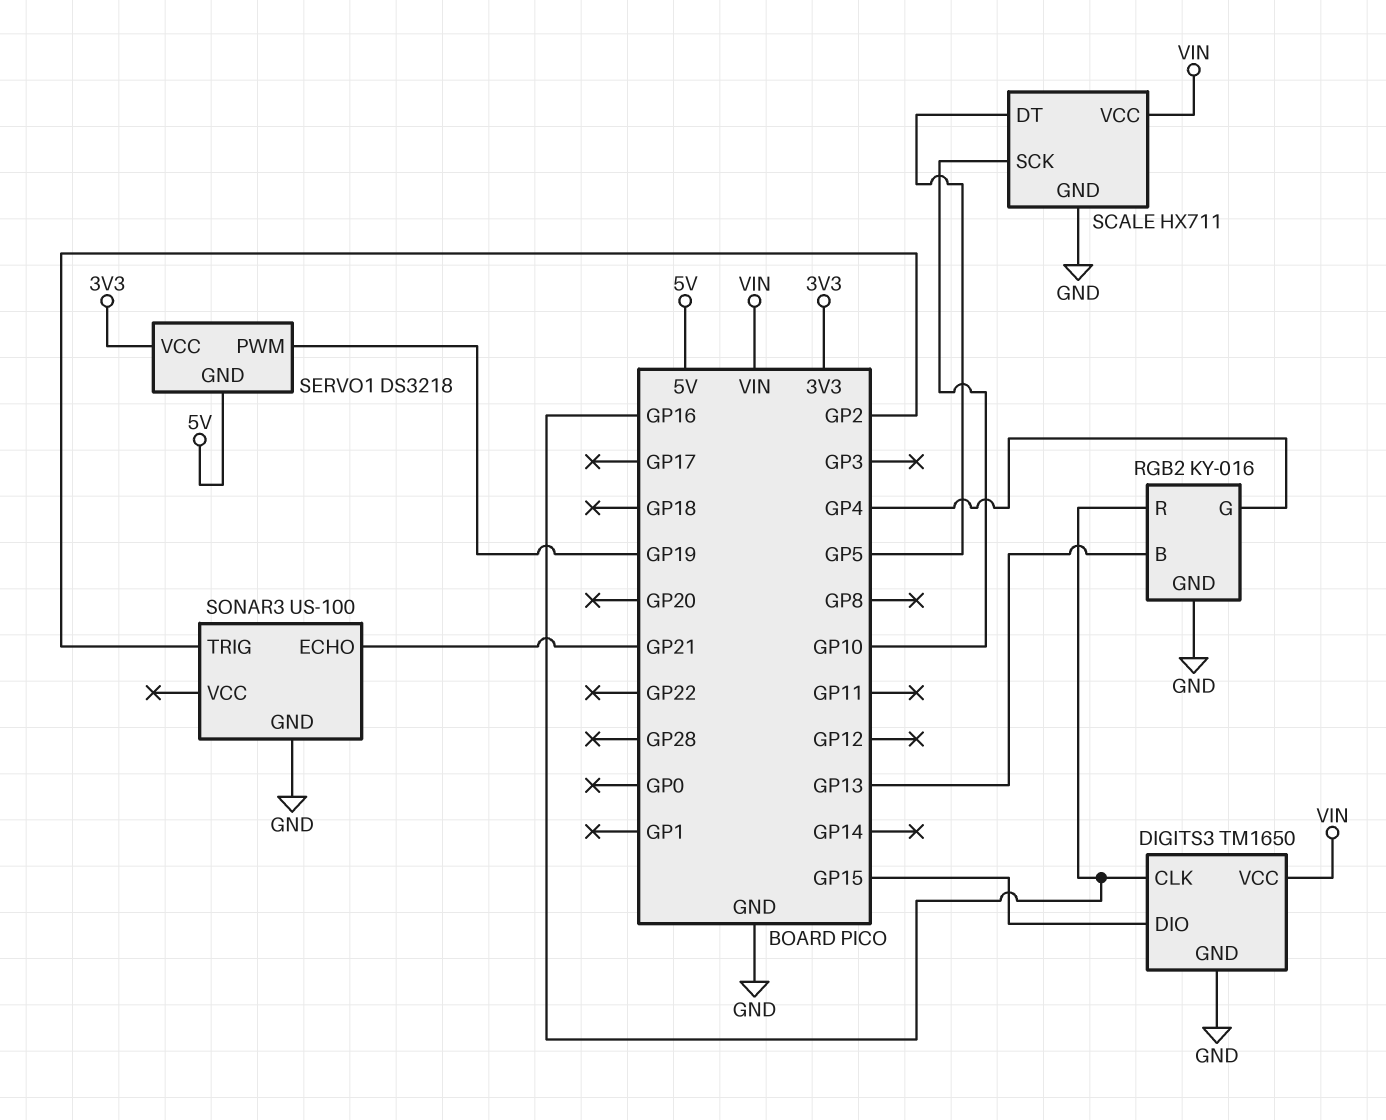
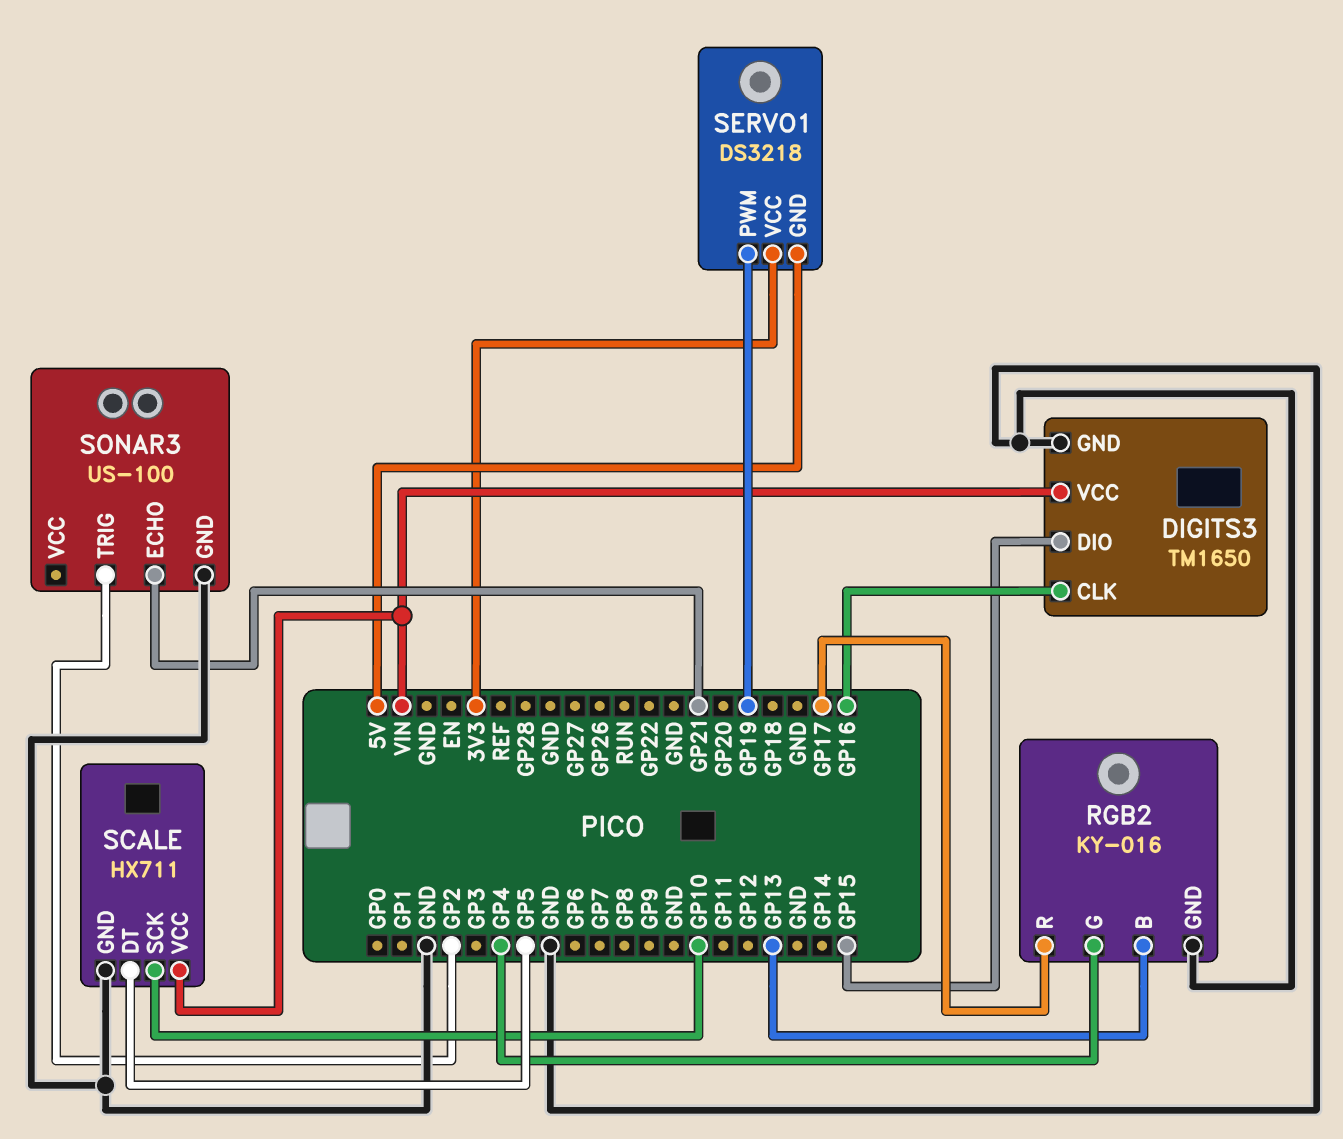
RGB2 pin R: GP16 -> GP17

